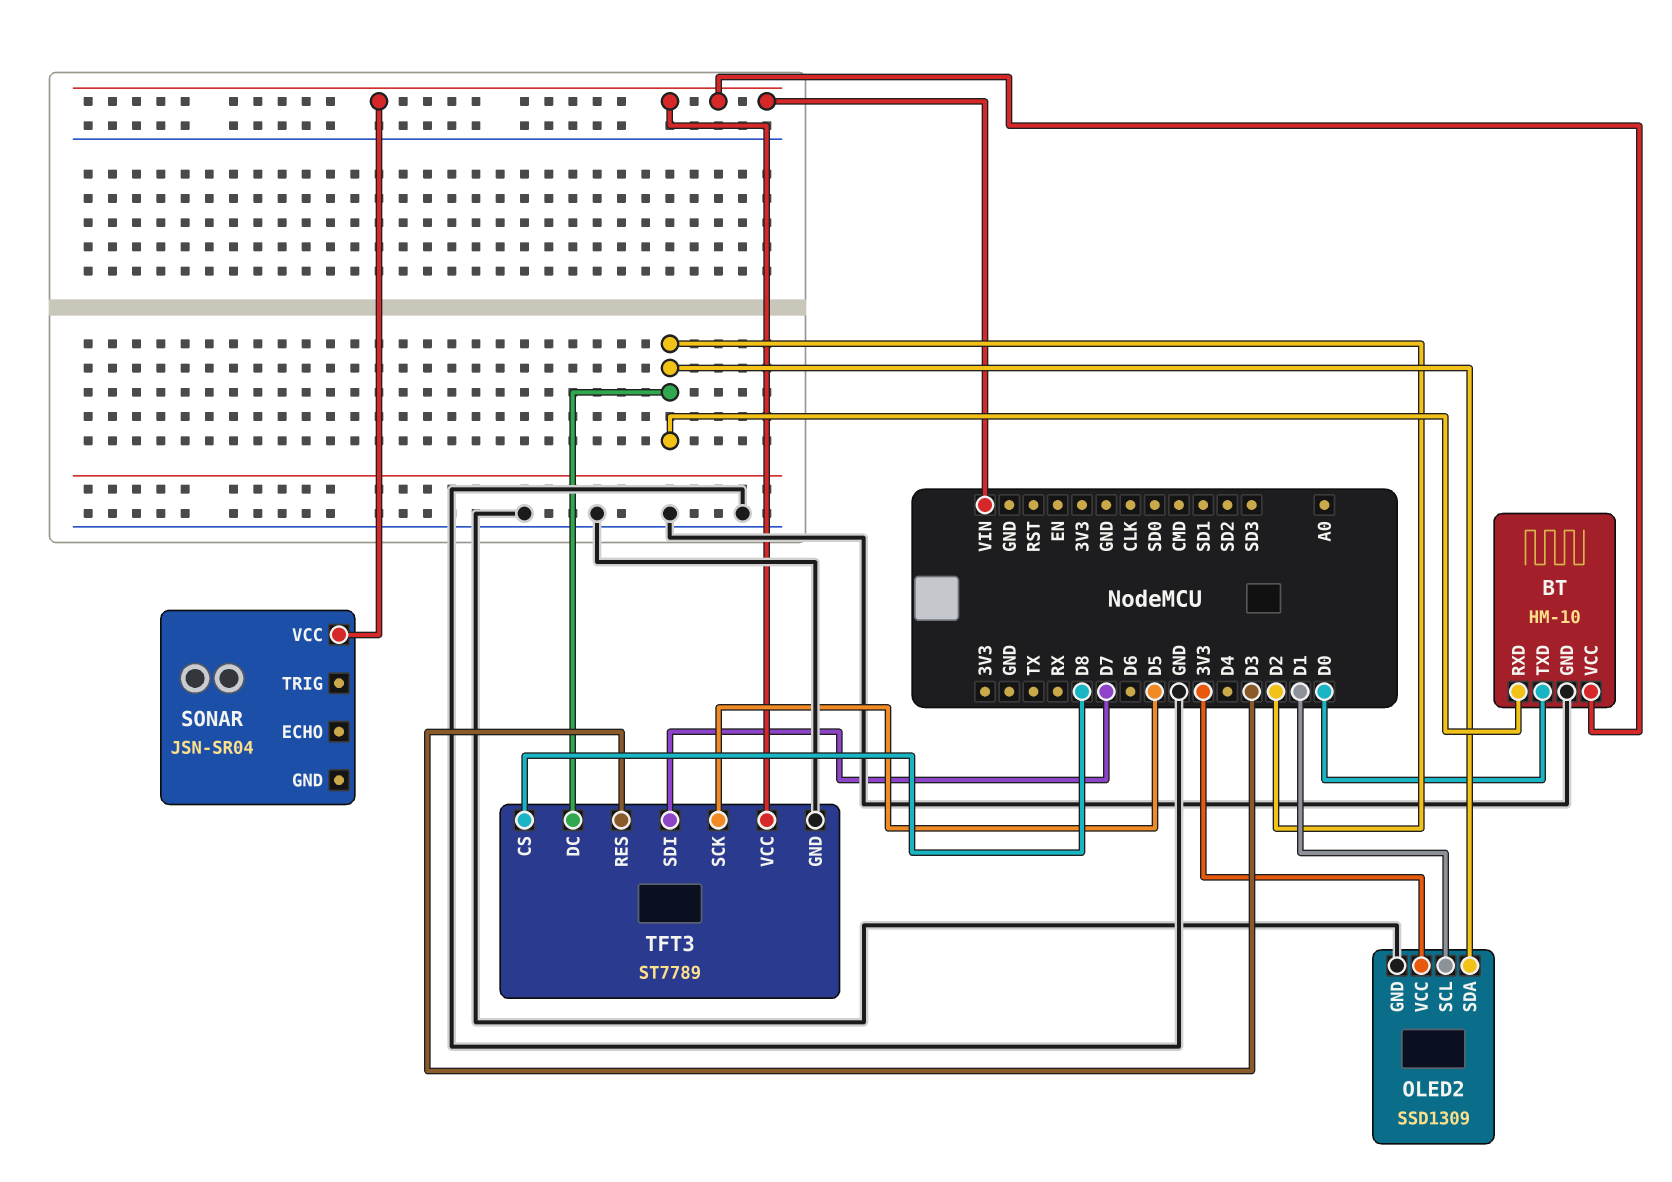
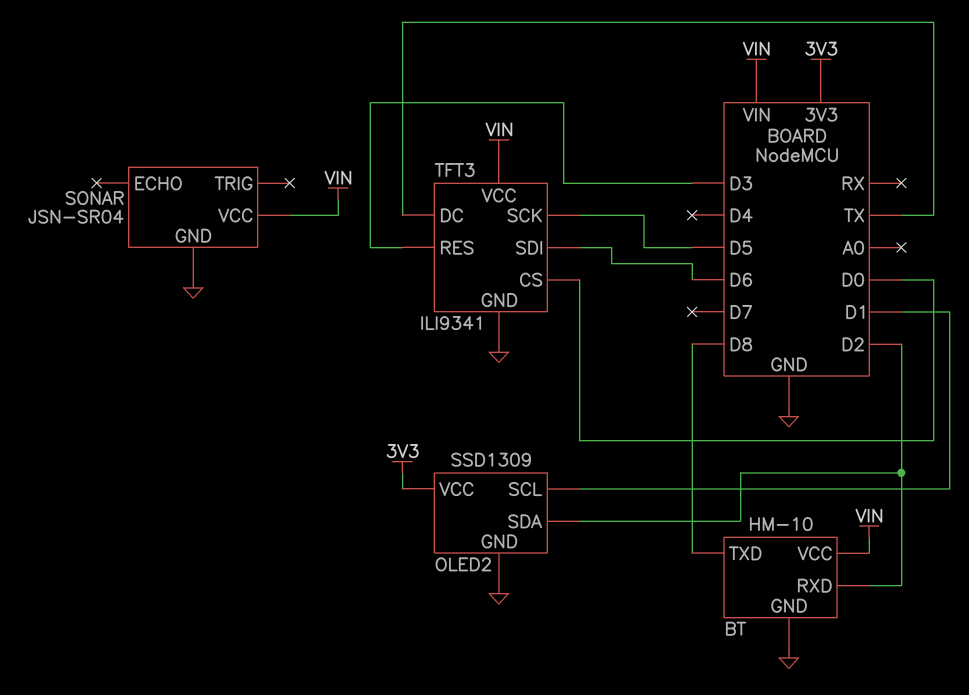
BT pin TXD: D0 -> D8
SONAR pin GND: none -> GND
TFT3: ST7789 -> ILI9341
TFT3 pin CS: D8 -> D0
TFT3 pin DC: D2 -> TX
TFT3 pin SDI: D7 -> D6

